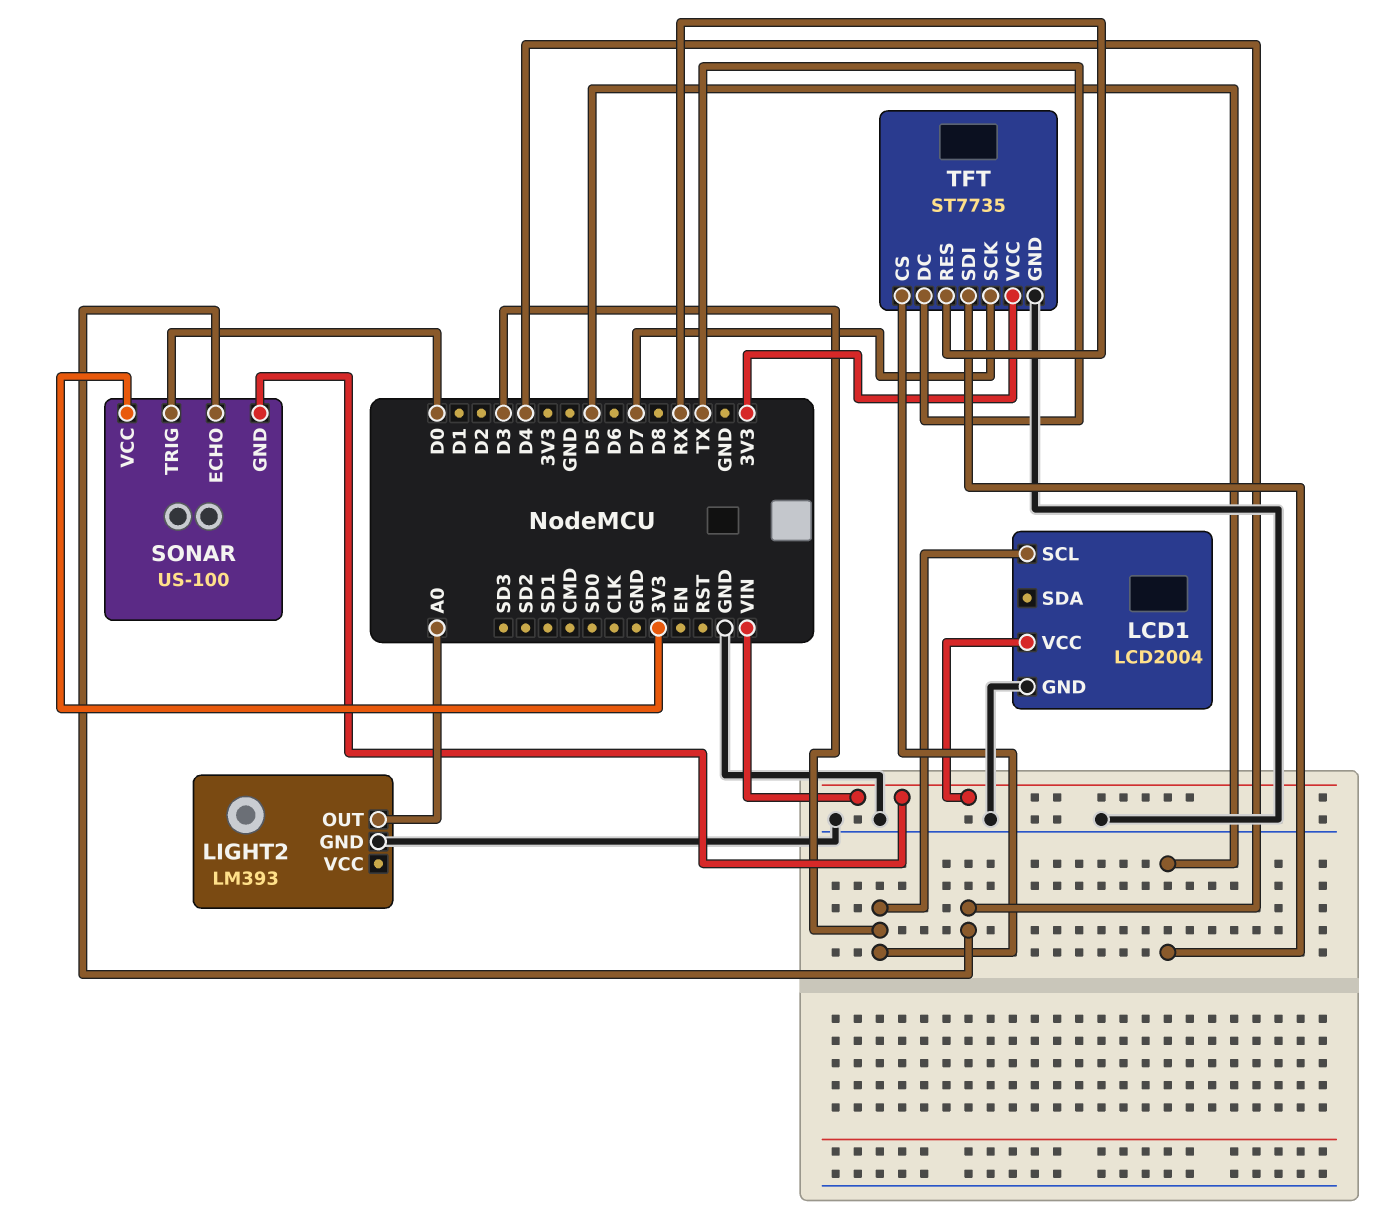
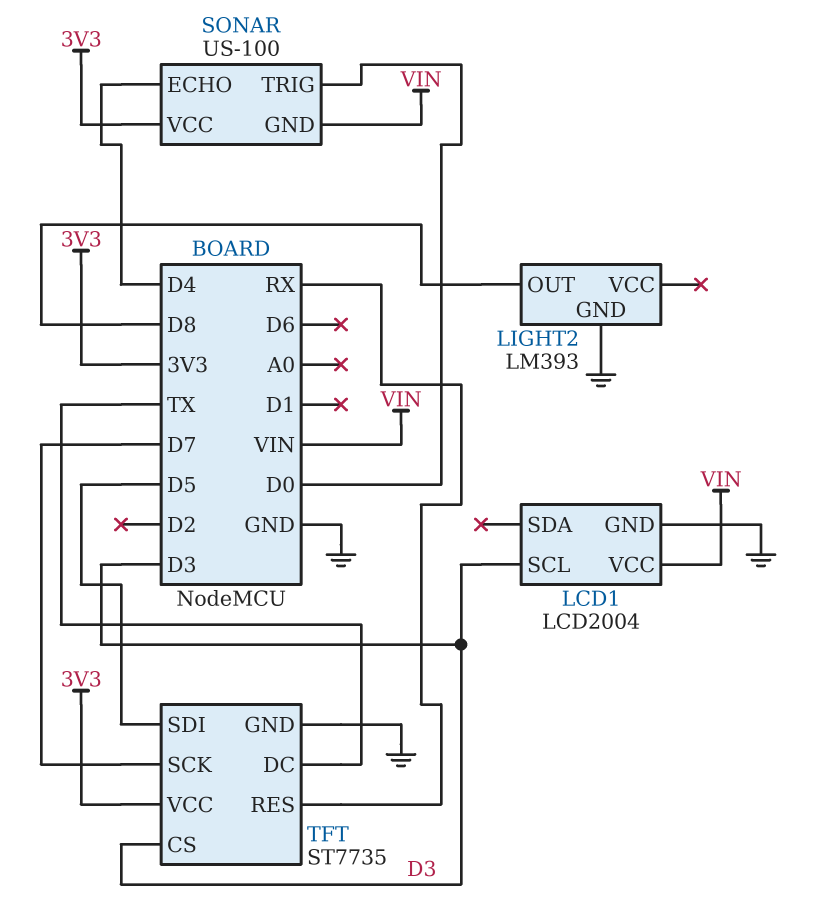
LIGHT2 pin OUT: A0 -> D8

